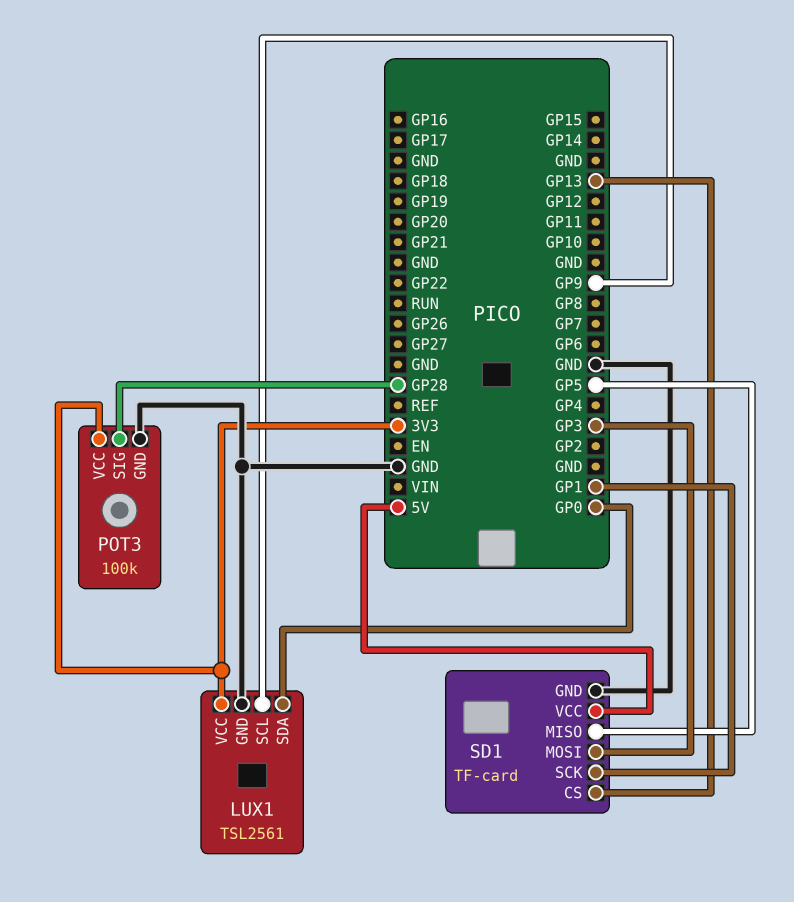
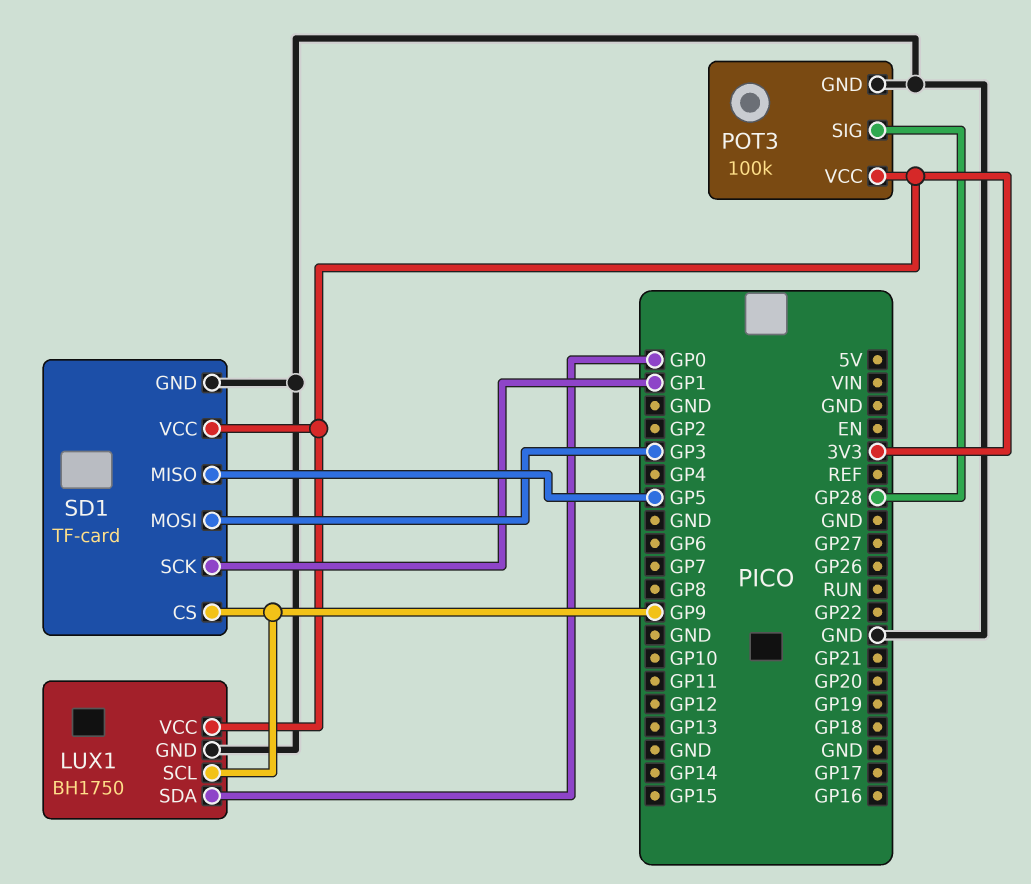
LUX1: TSL2561 -> BH1750
SD1 pin CS: GP13 -> GP9
SD1 pin VCC: 5V -> 3V3

